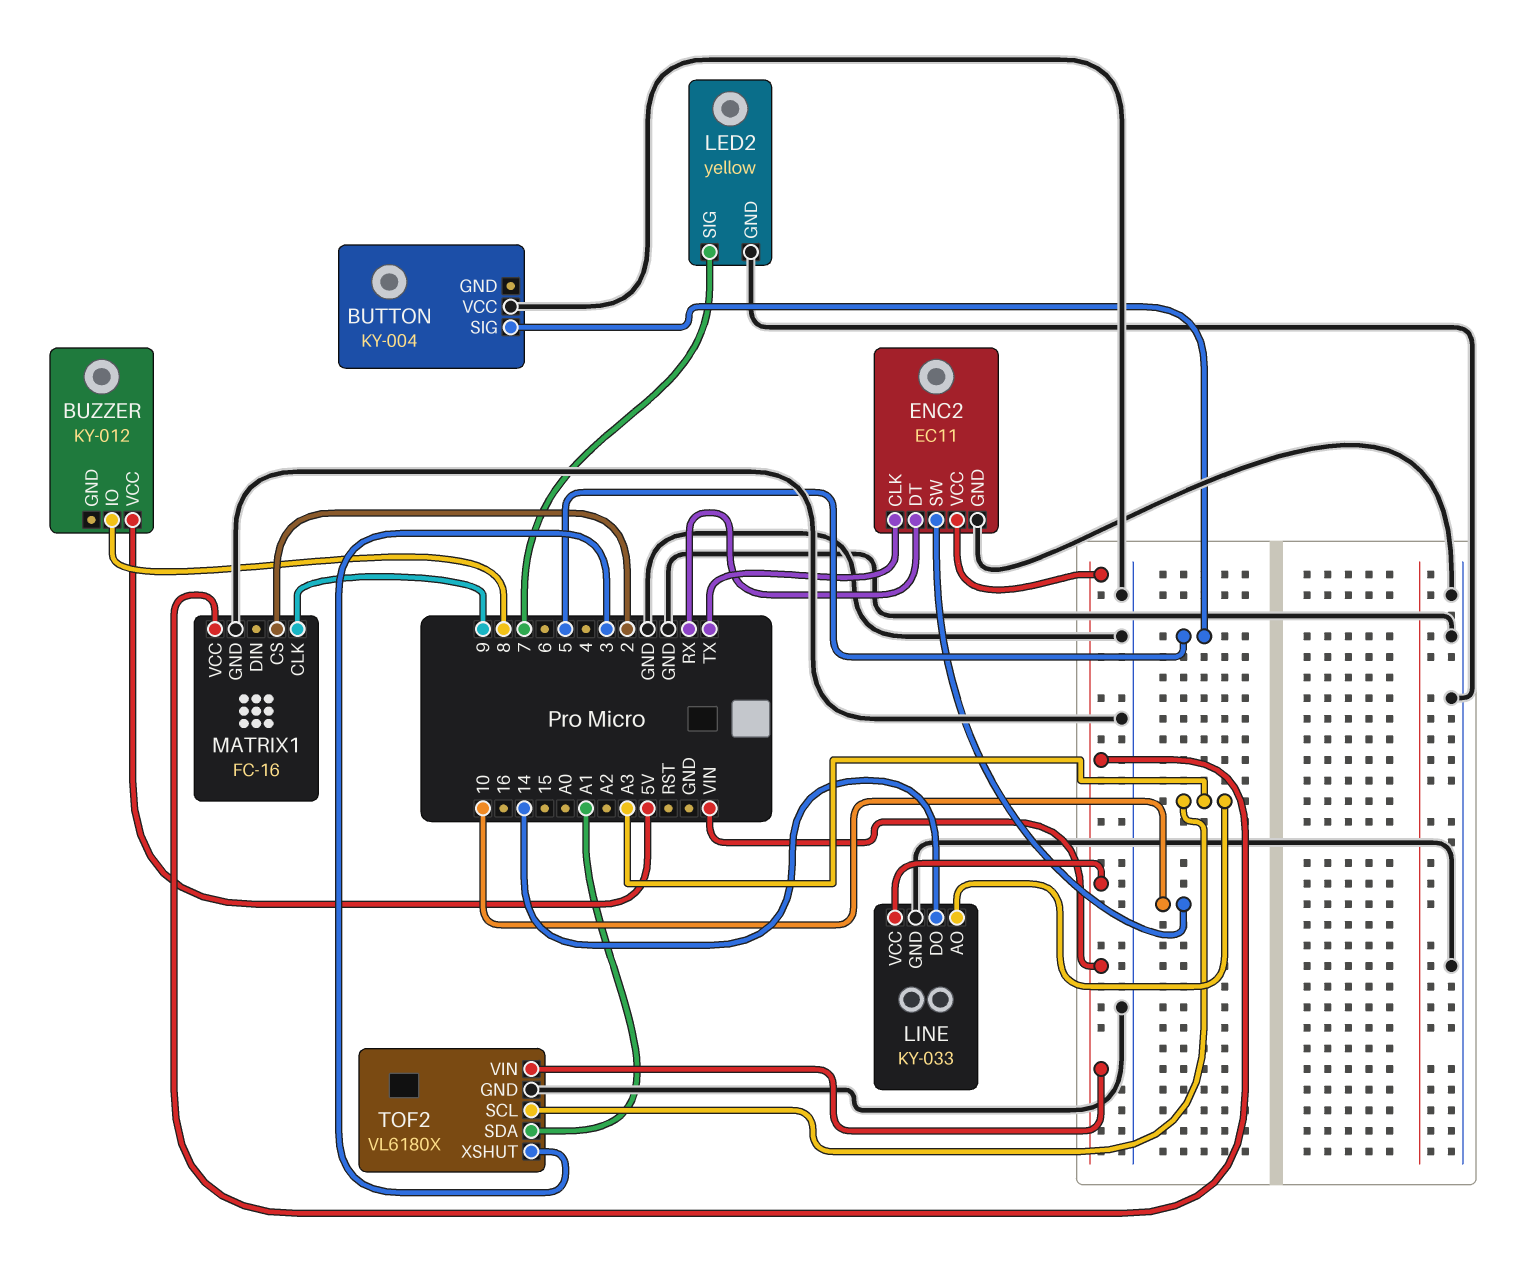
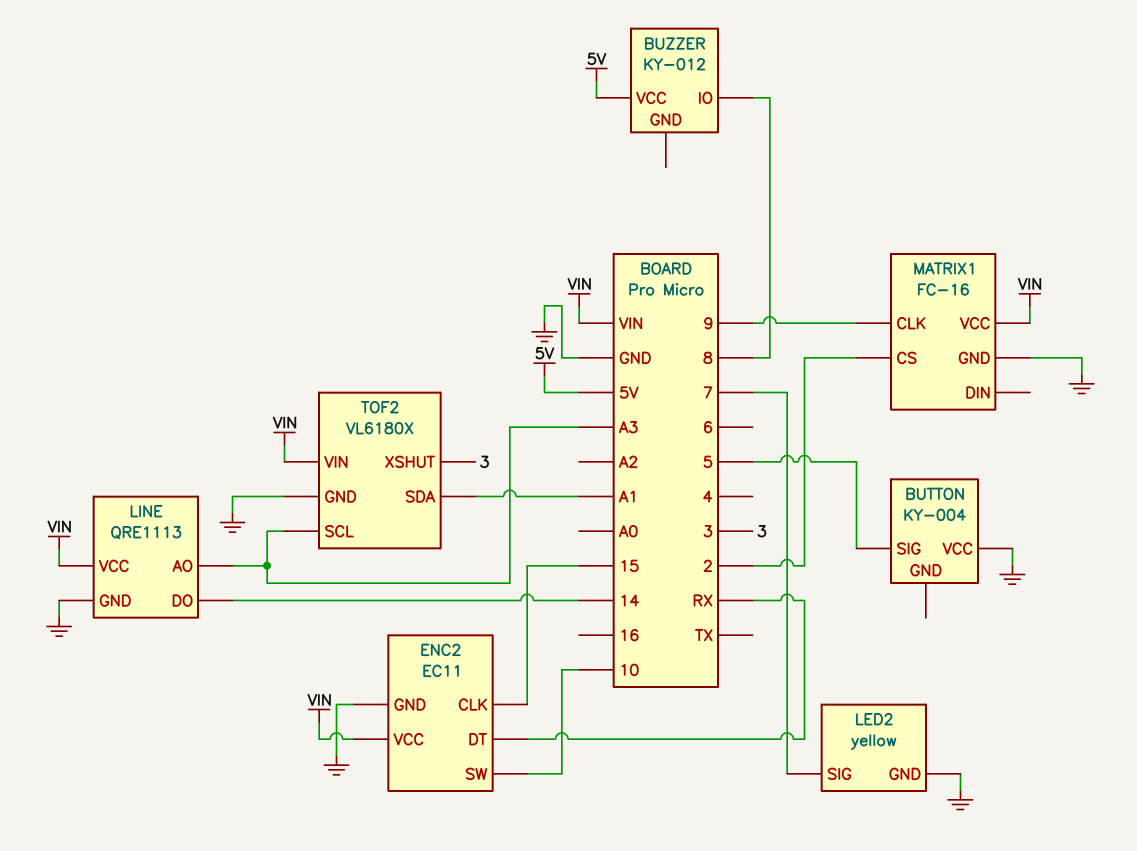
ENC2 pin CLK: TX -> 15
LINE: KY-033 -> QRE1113

